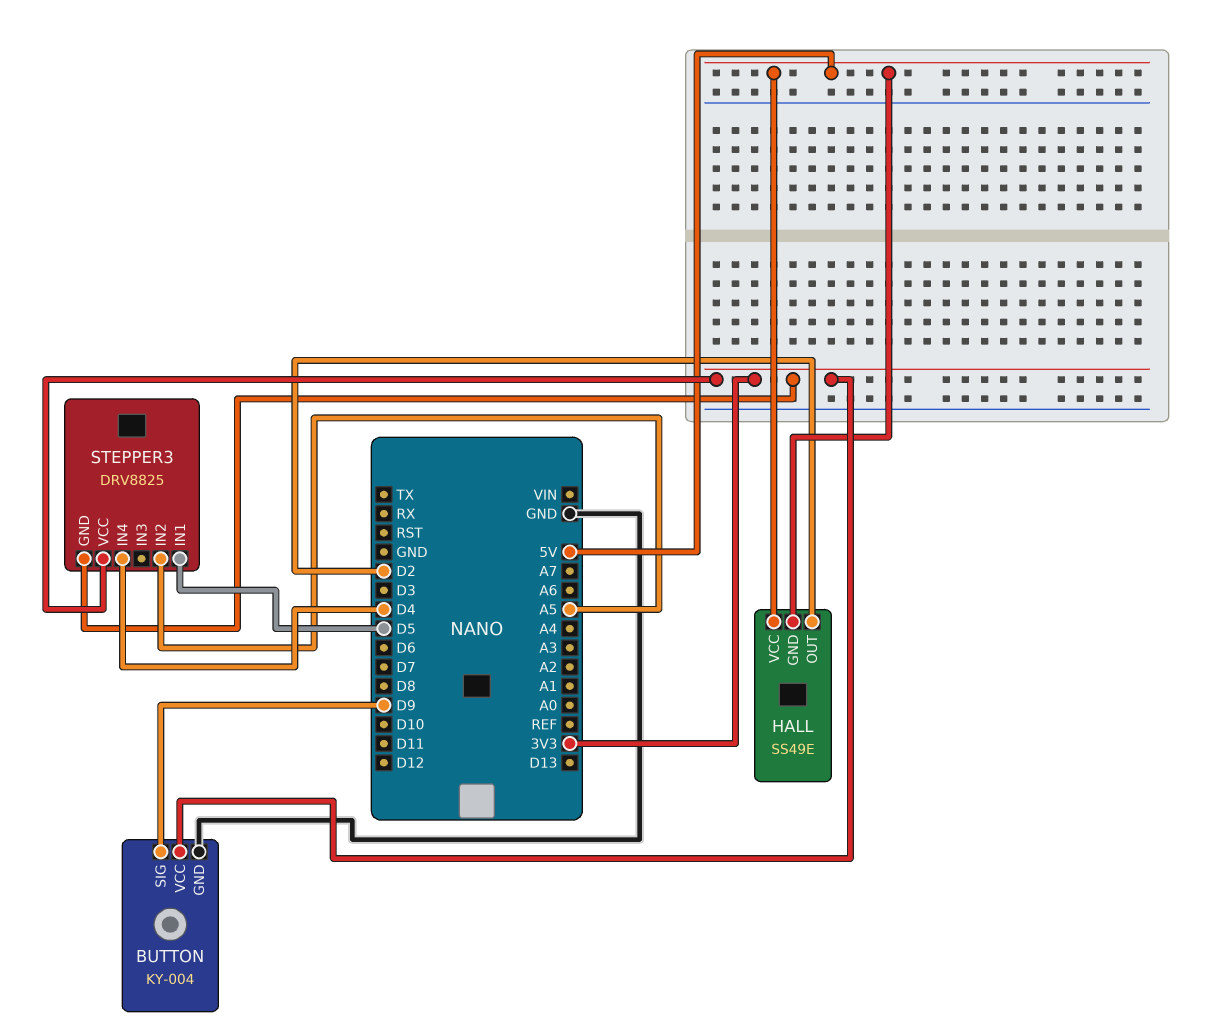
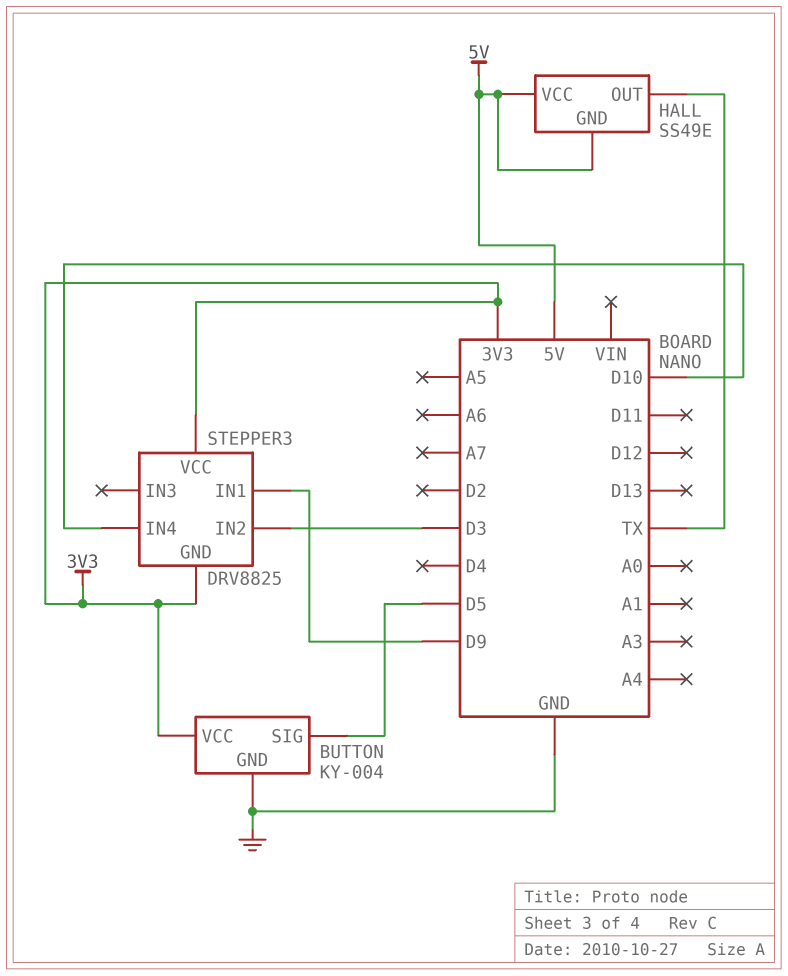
BUTTON pin SIG: D9 -> D5
HALL pin OUT: D2 -> TX
STEPPER3 pin IN1: D5 -> D9
STEPPER3 pin IN2: A5 -> D3
STEPPER3 pin IN4: D4 -> D10

